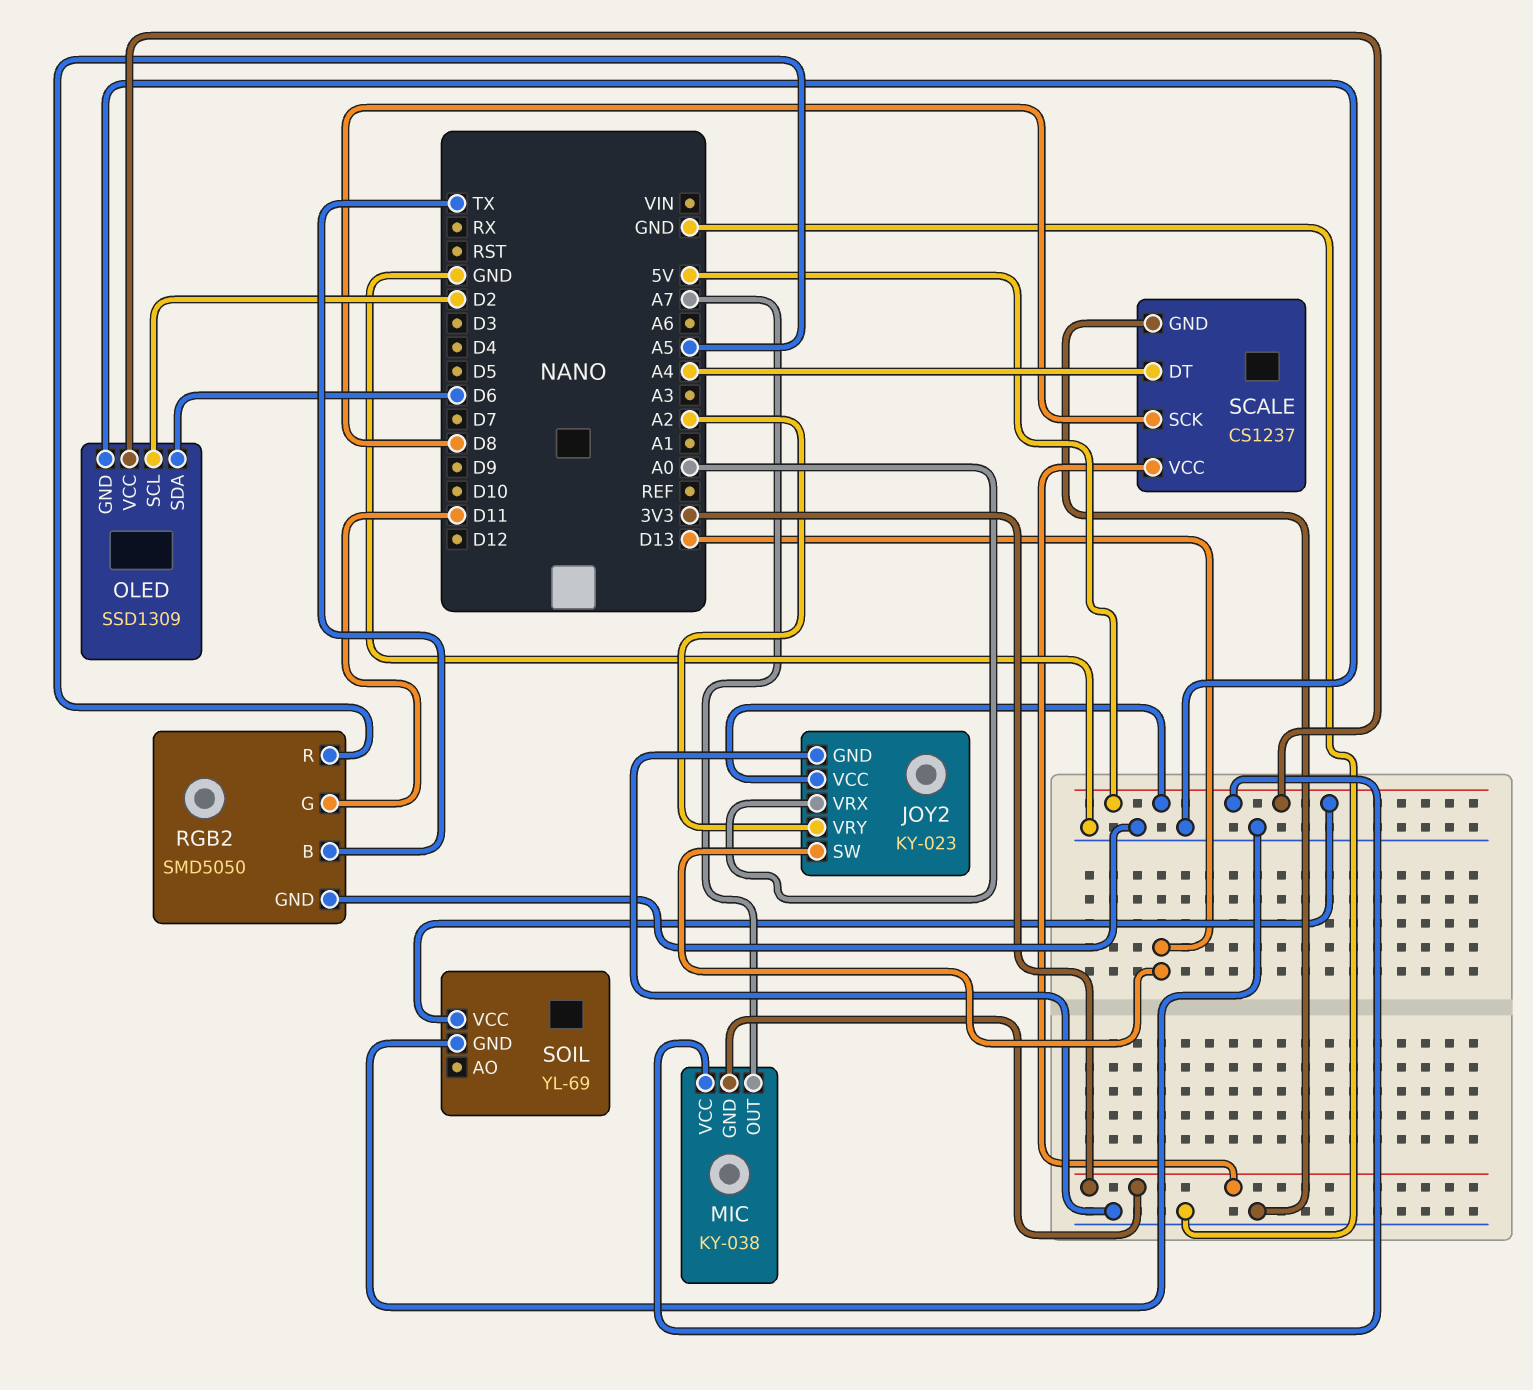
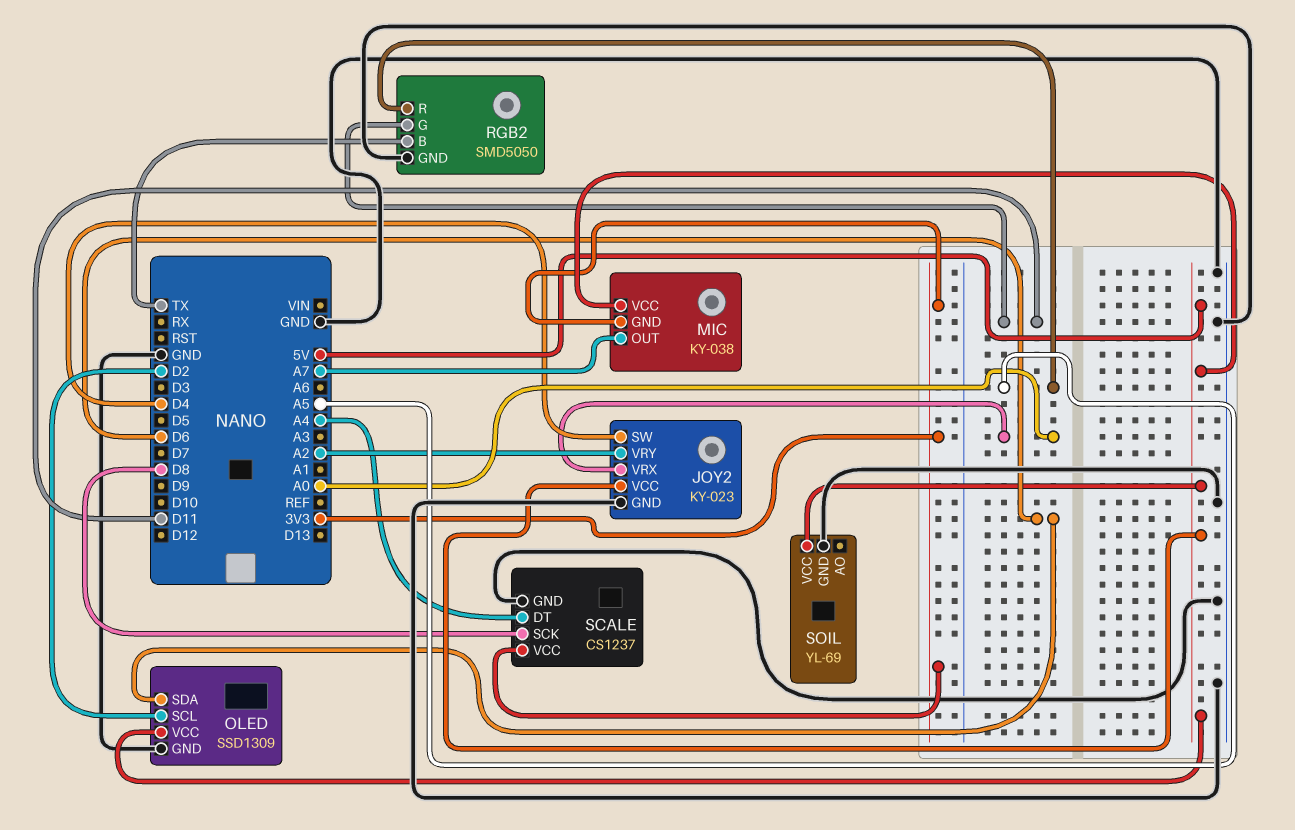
JOY2 pin SW: D13 -> D4

